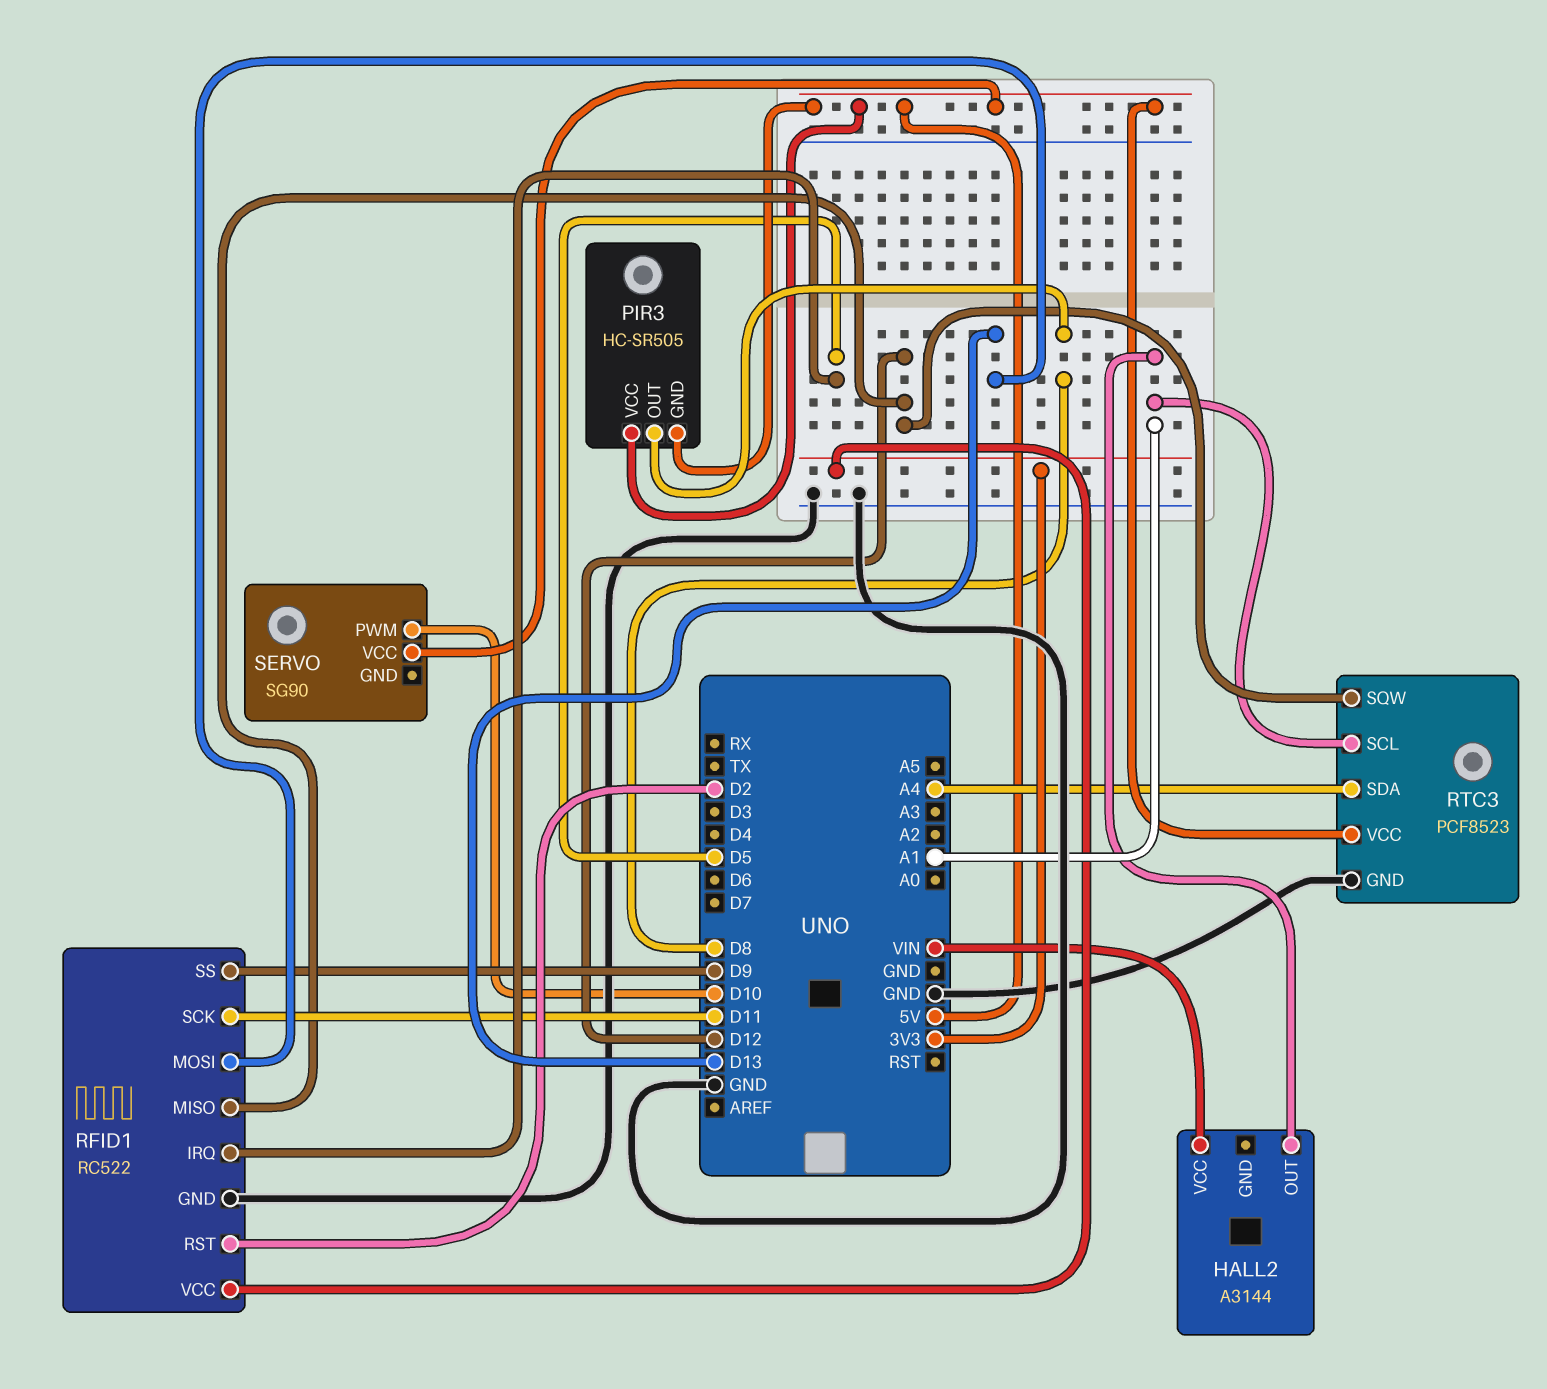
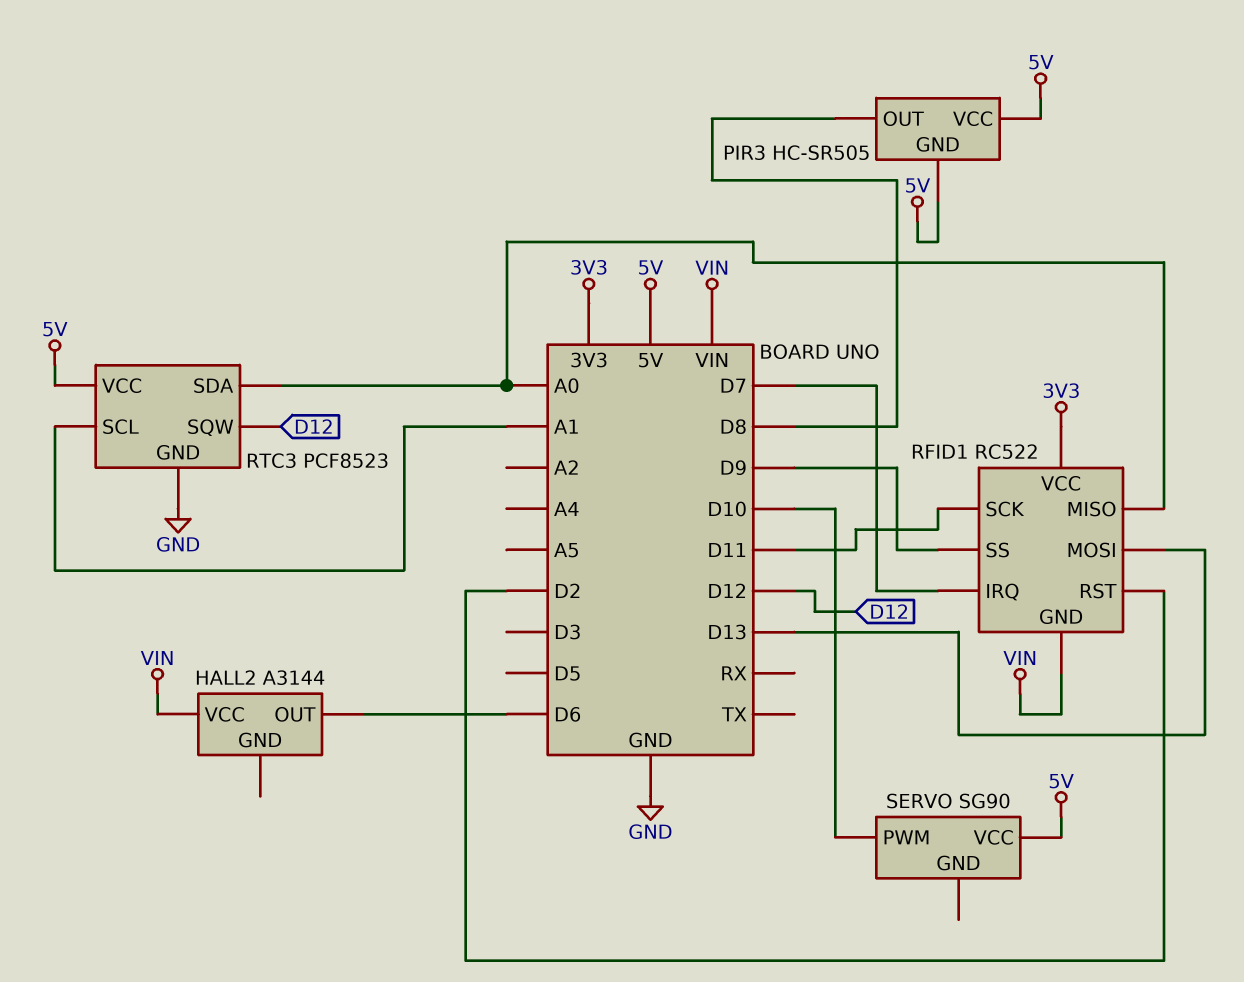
HALL2 pin OUT: A1 -> D6
RFID1 pin GND: GND -> VIN
RFID1 pin IRQ: D5 -> D7
RFID1 pin MISO: D12 -> A0
RTC3 pin SDA: A4 -> A0

